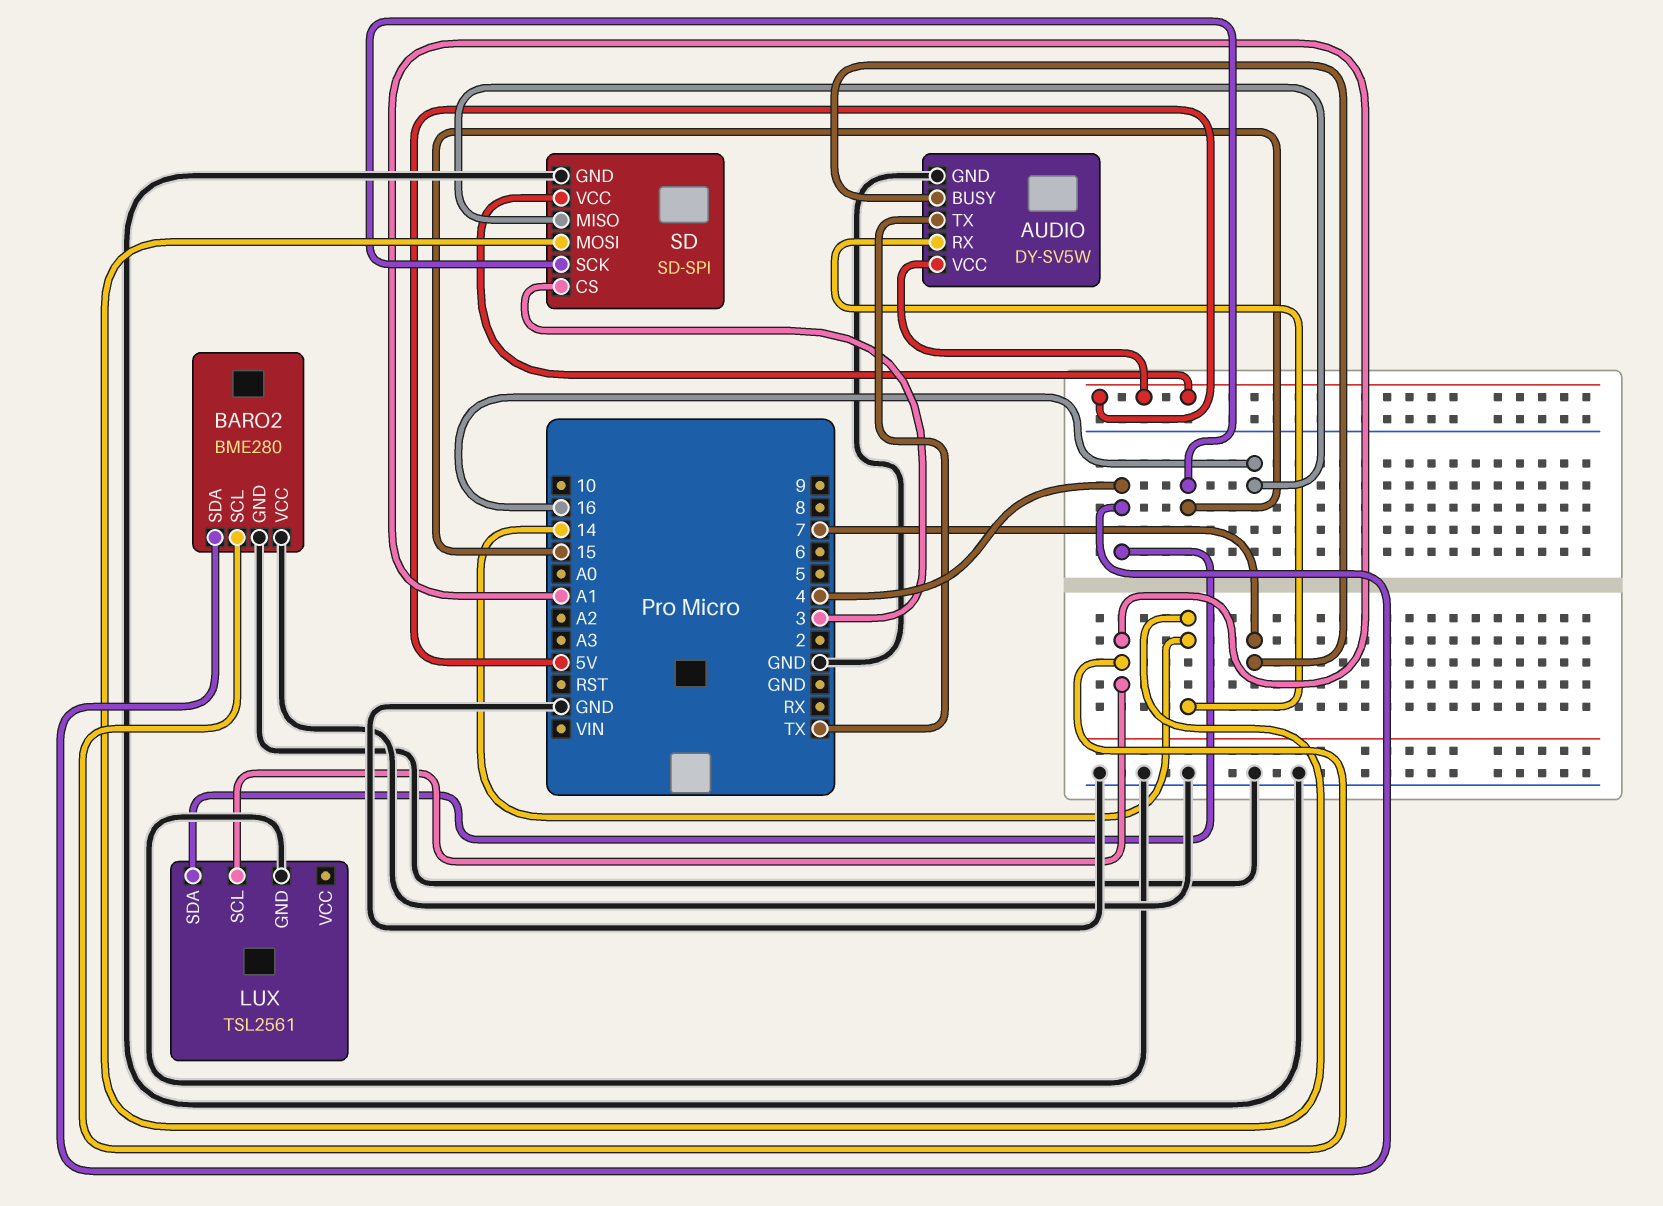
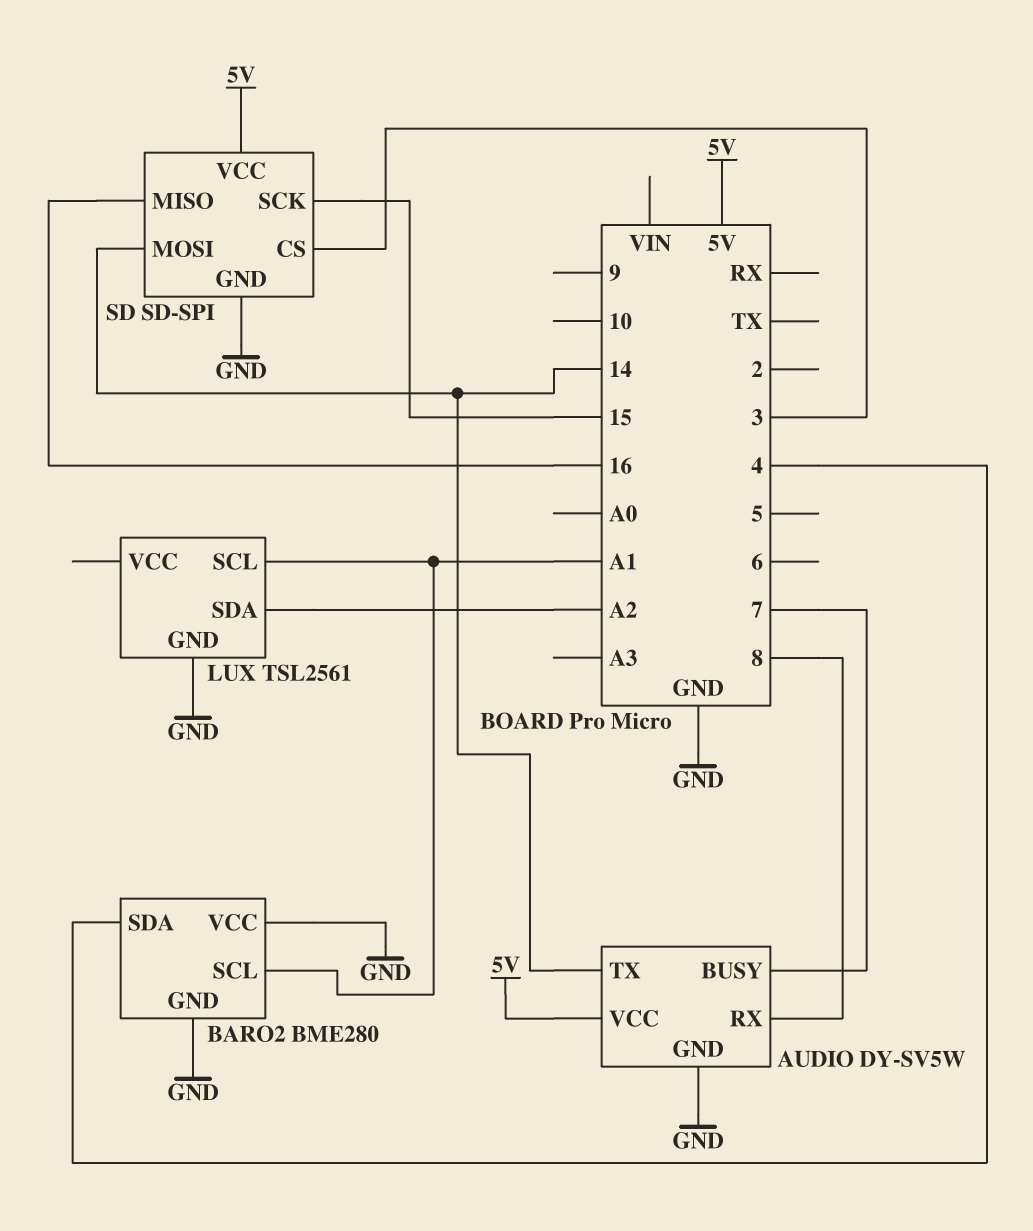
AUDIO pin RX: 14 -> 8
AUDIO pin TX: TX -> 14
LUX pin SDA: 4 -> A2

